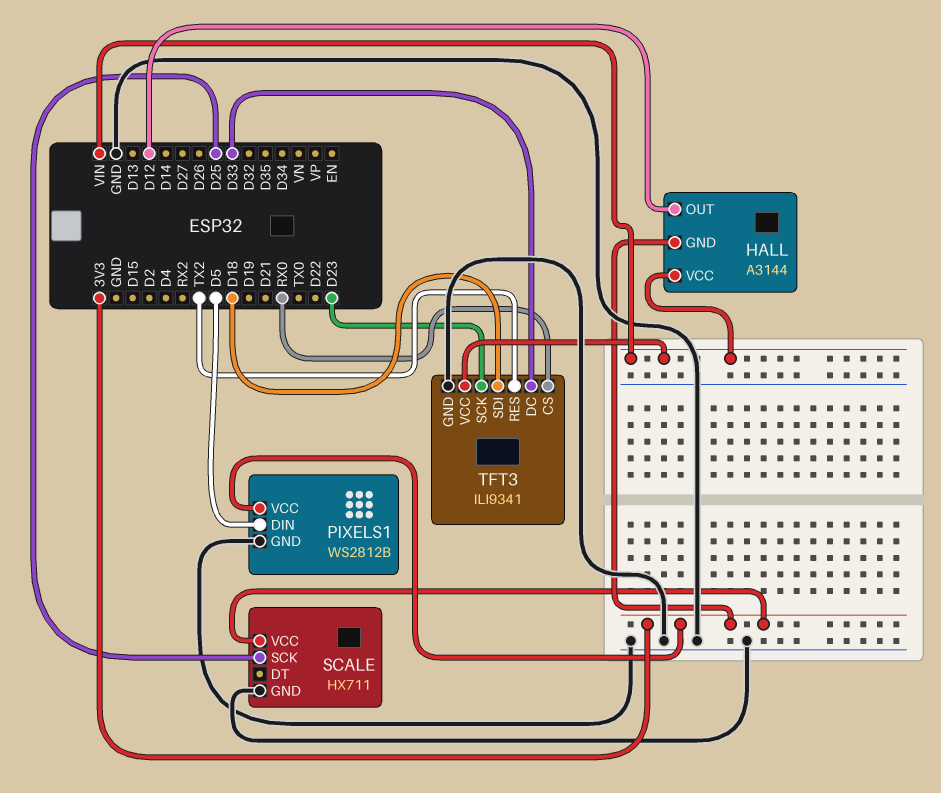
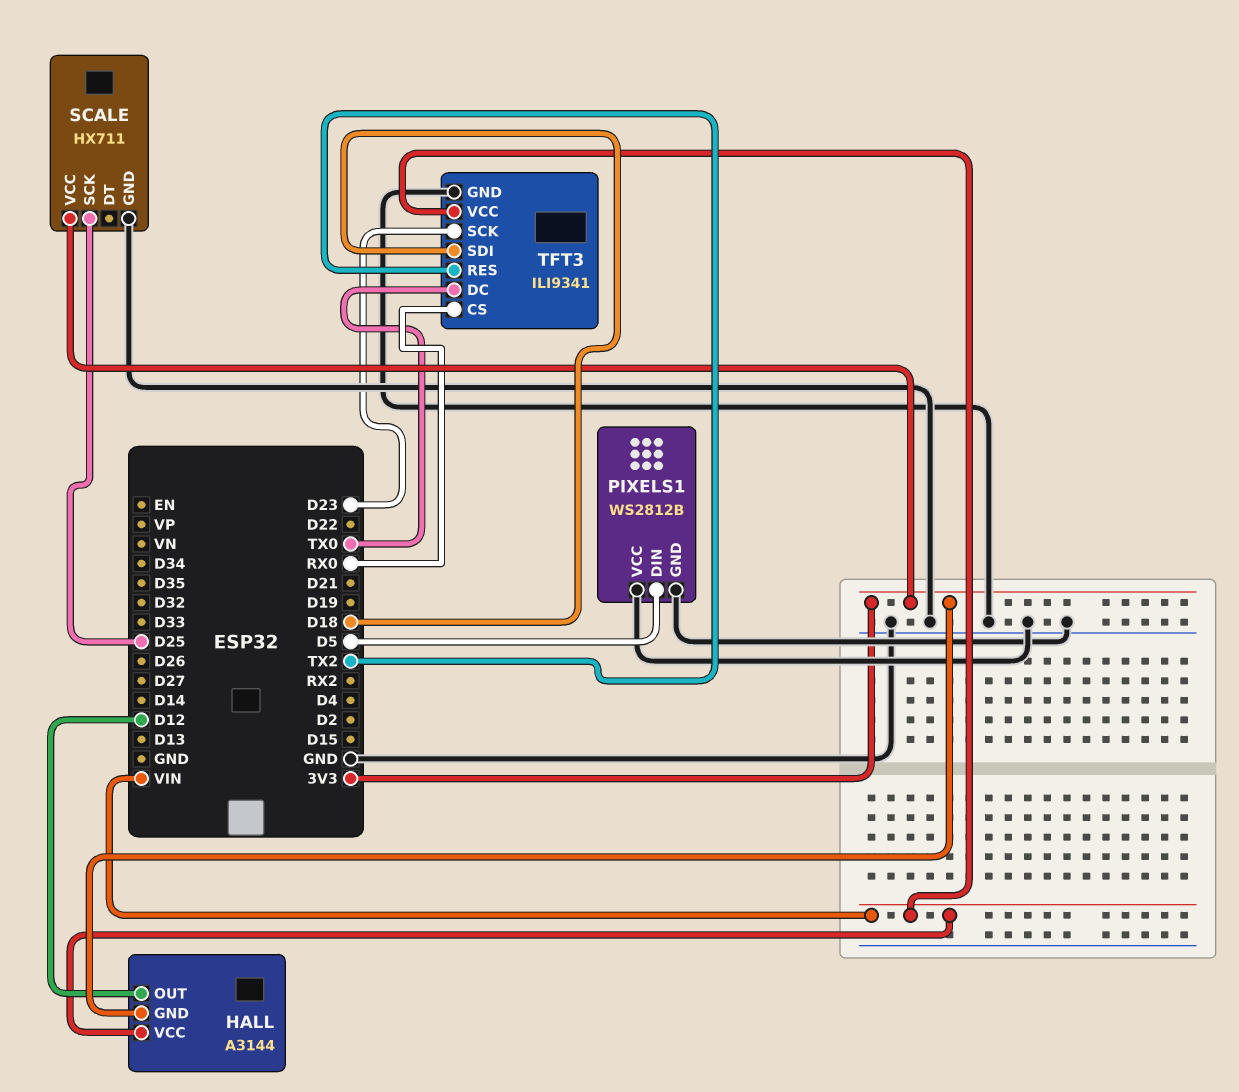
PIXELS1 pin VCC: 3V3 -> GND
TFT3 pin DC: D33 -> TX0

